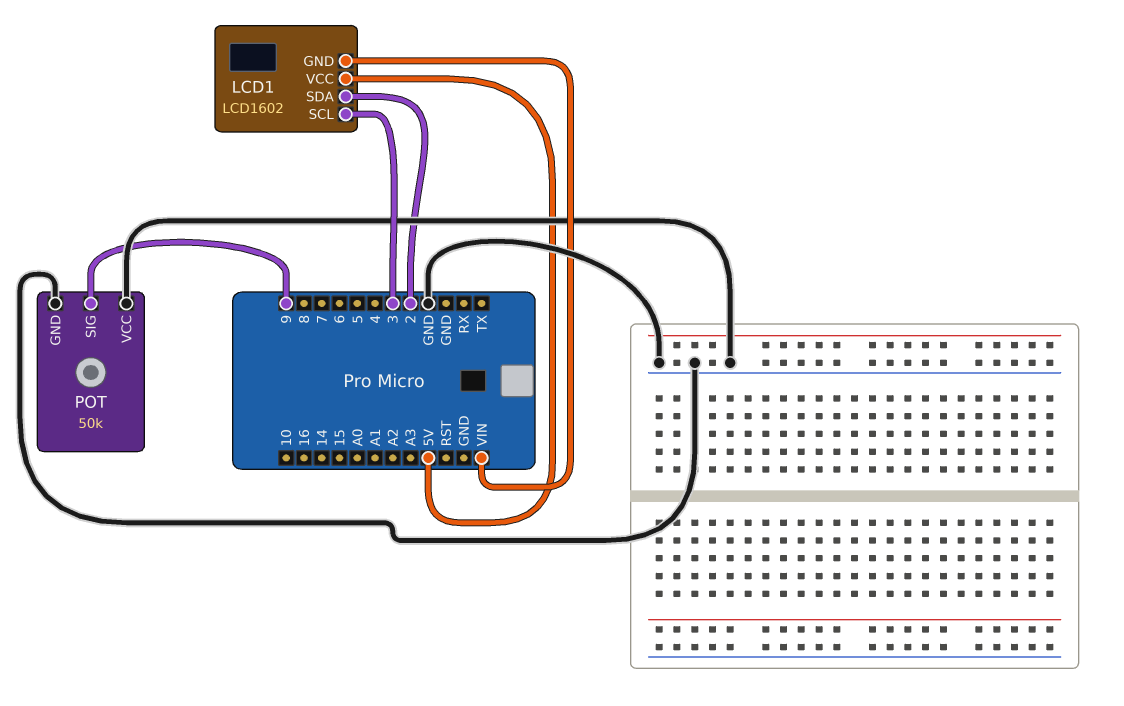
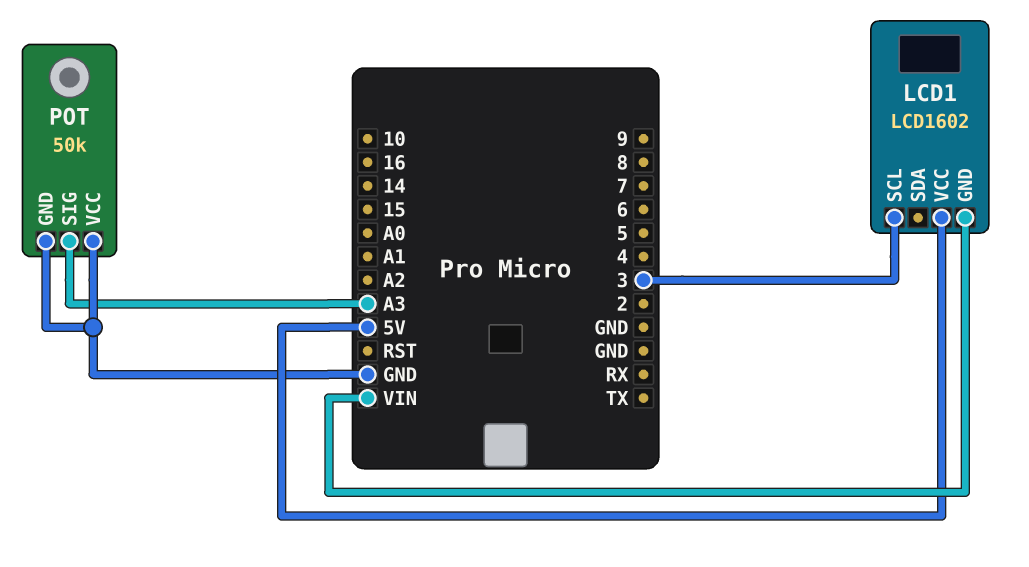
LCD1 pin SDA: 2 -> none
POT pin SIG: 9 -> A3

